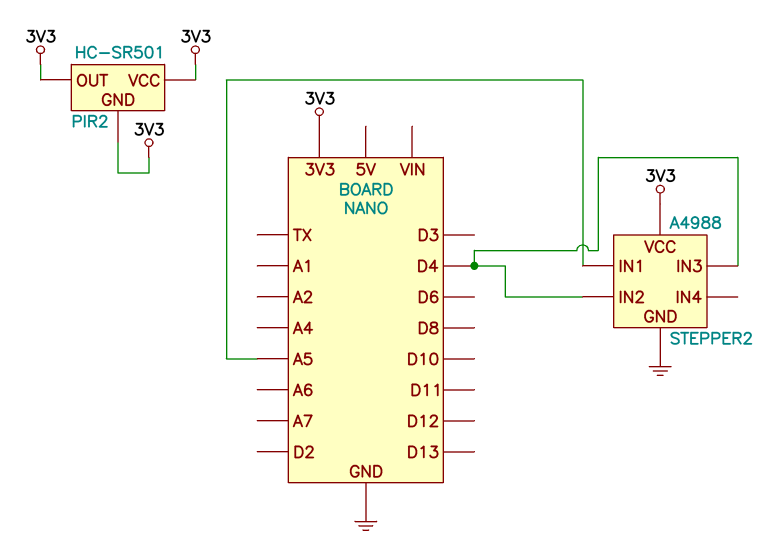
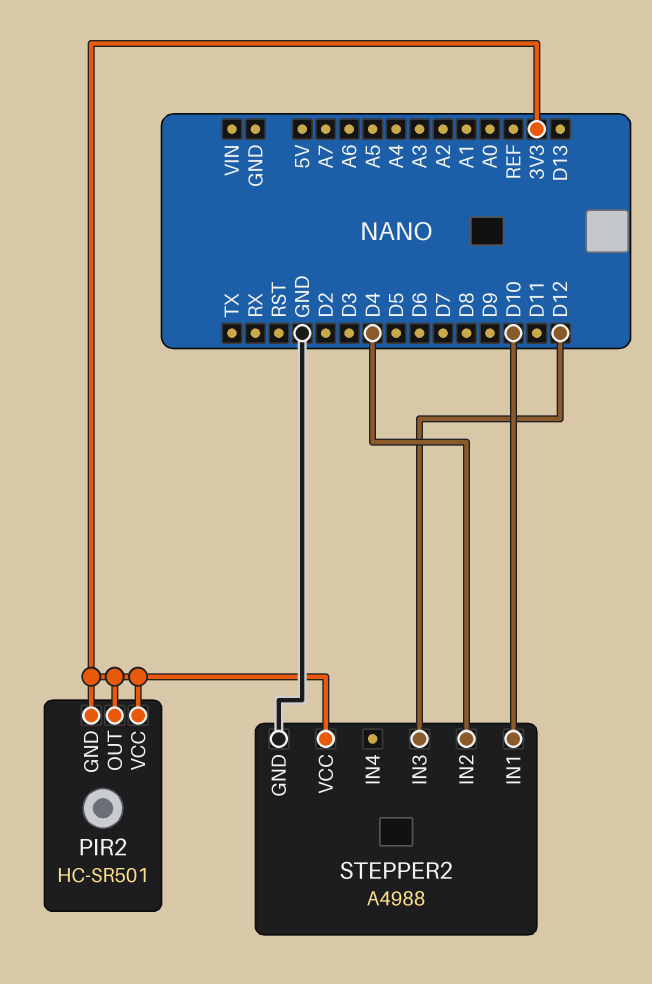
STEPPER2 pin IN1: A5 -> D10
STEPPER2 pin IN3: D4 -> D12

